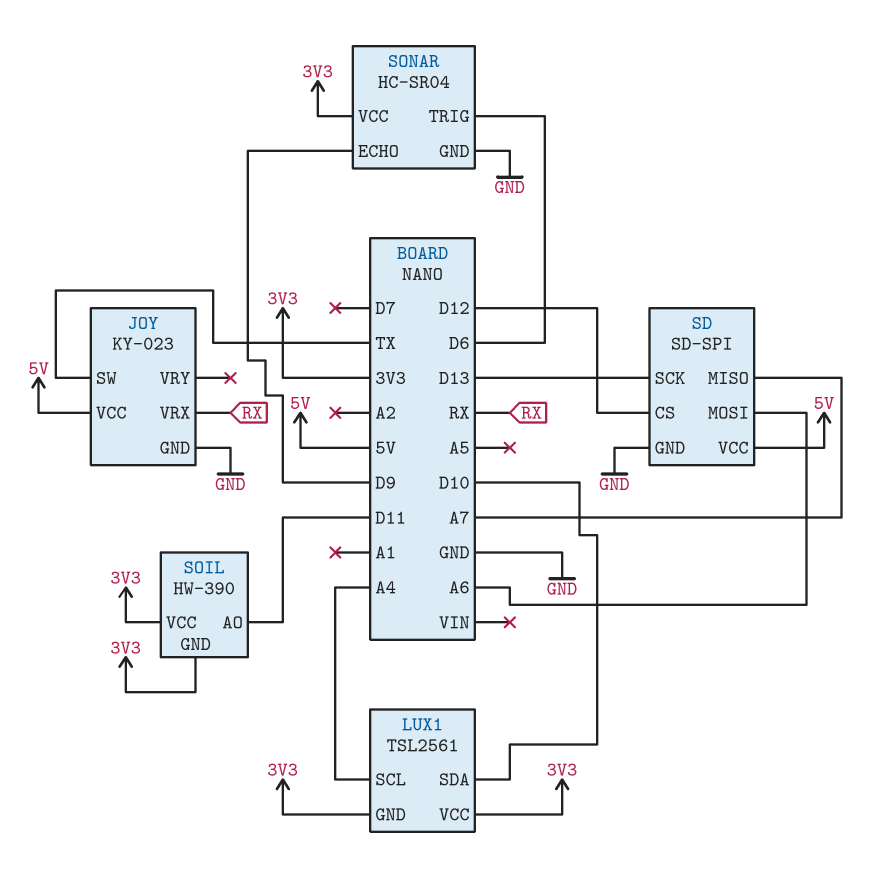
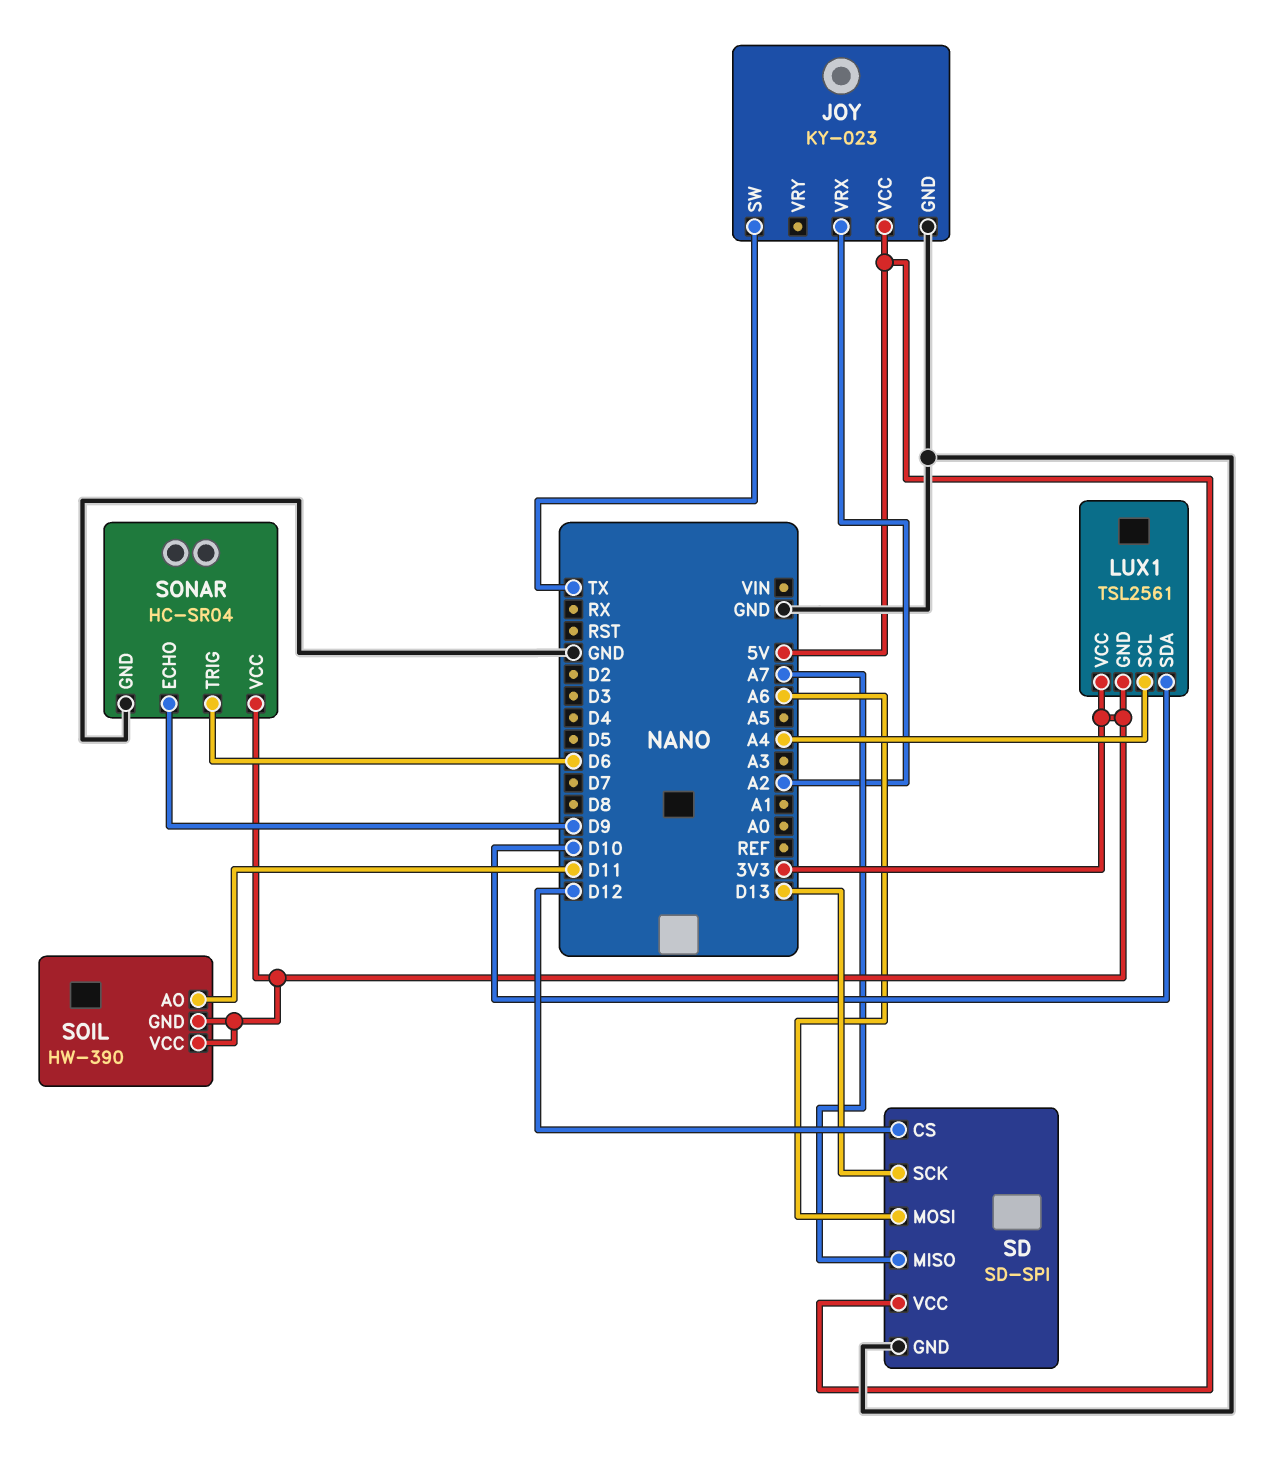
JOY pin VRX: RX -> A2

